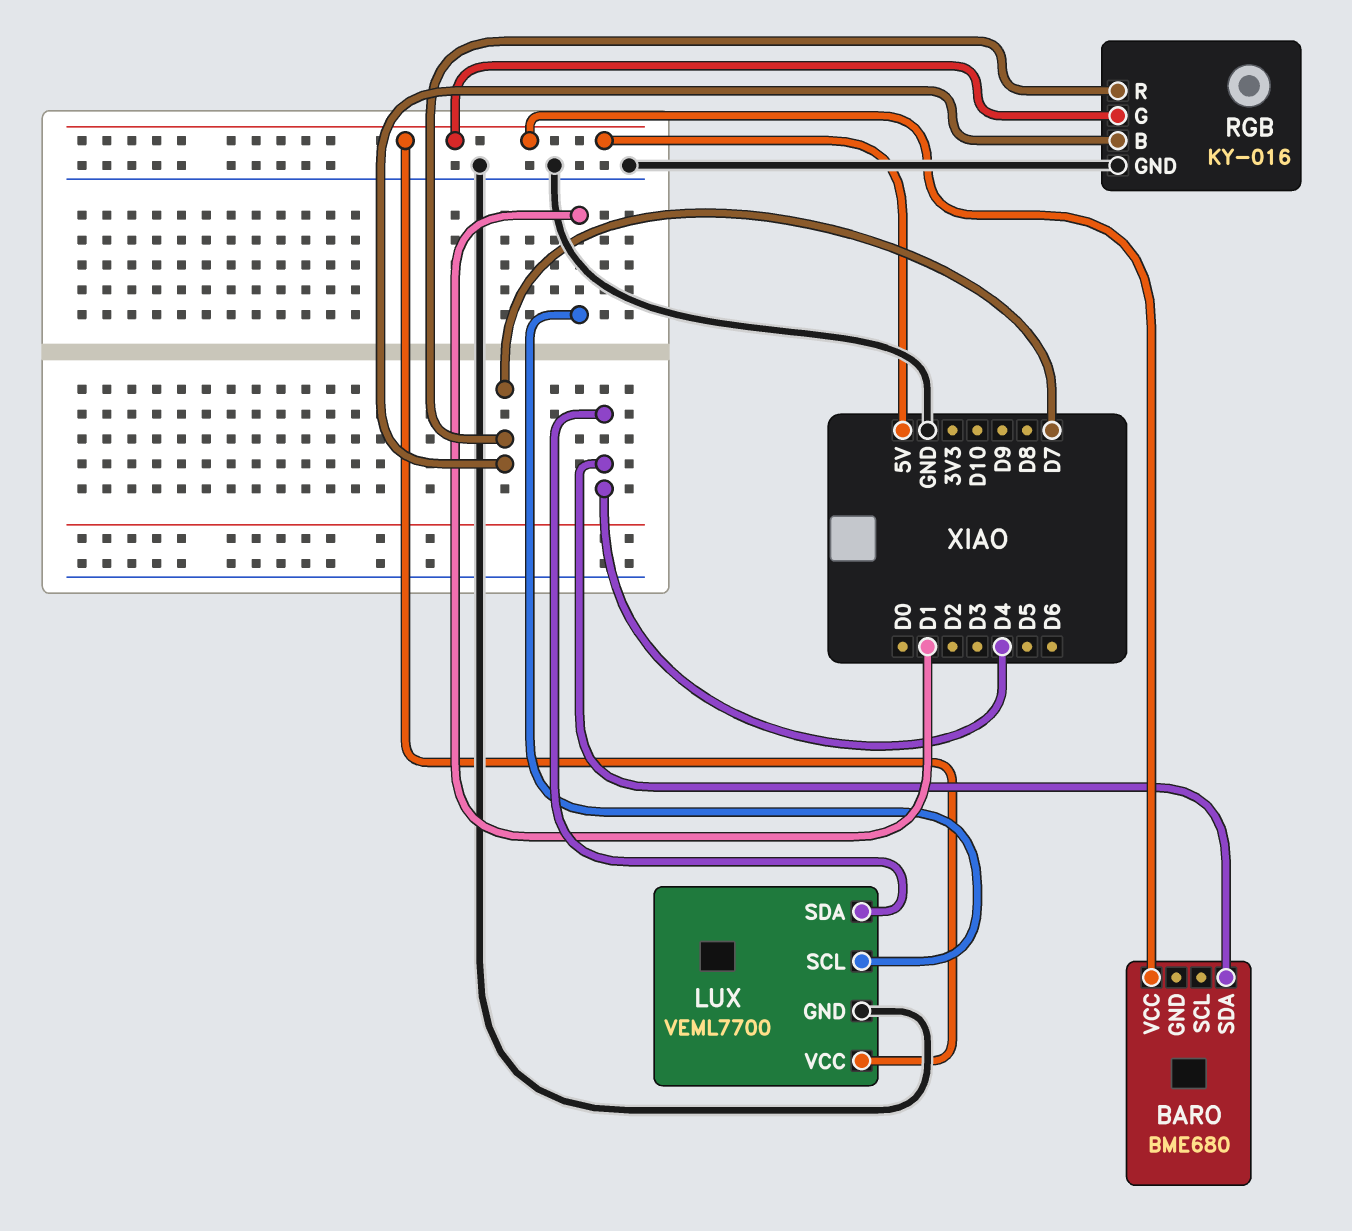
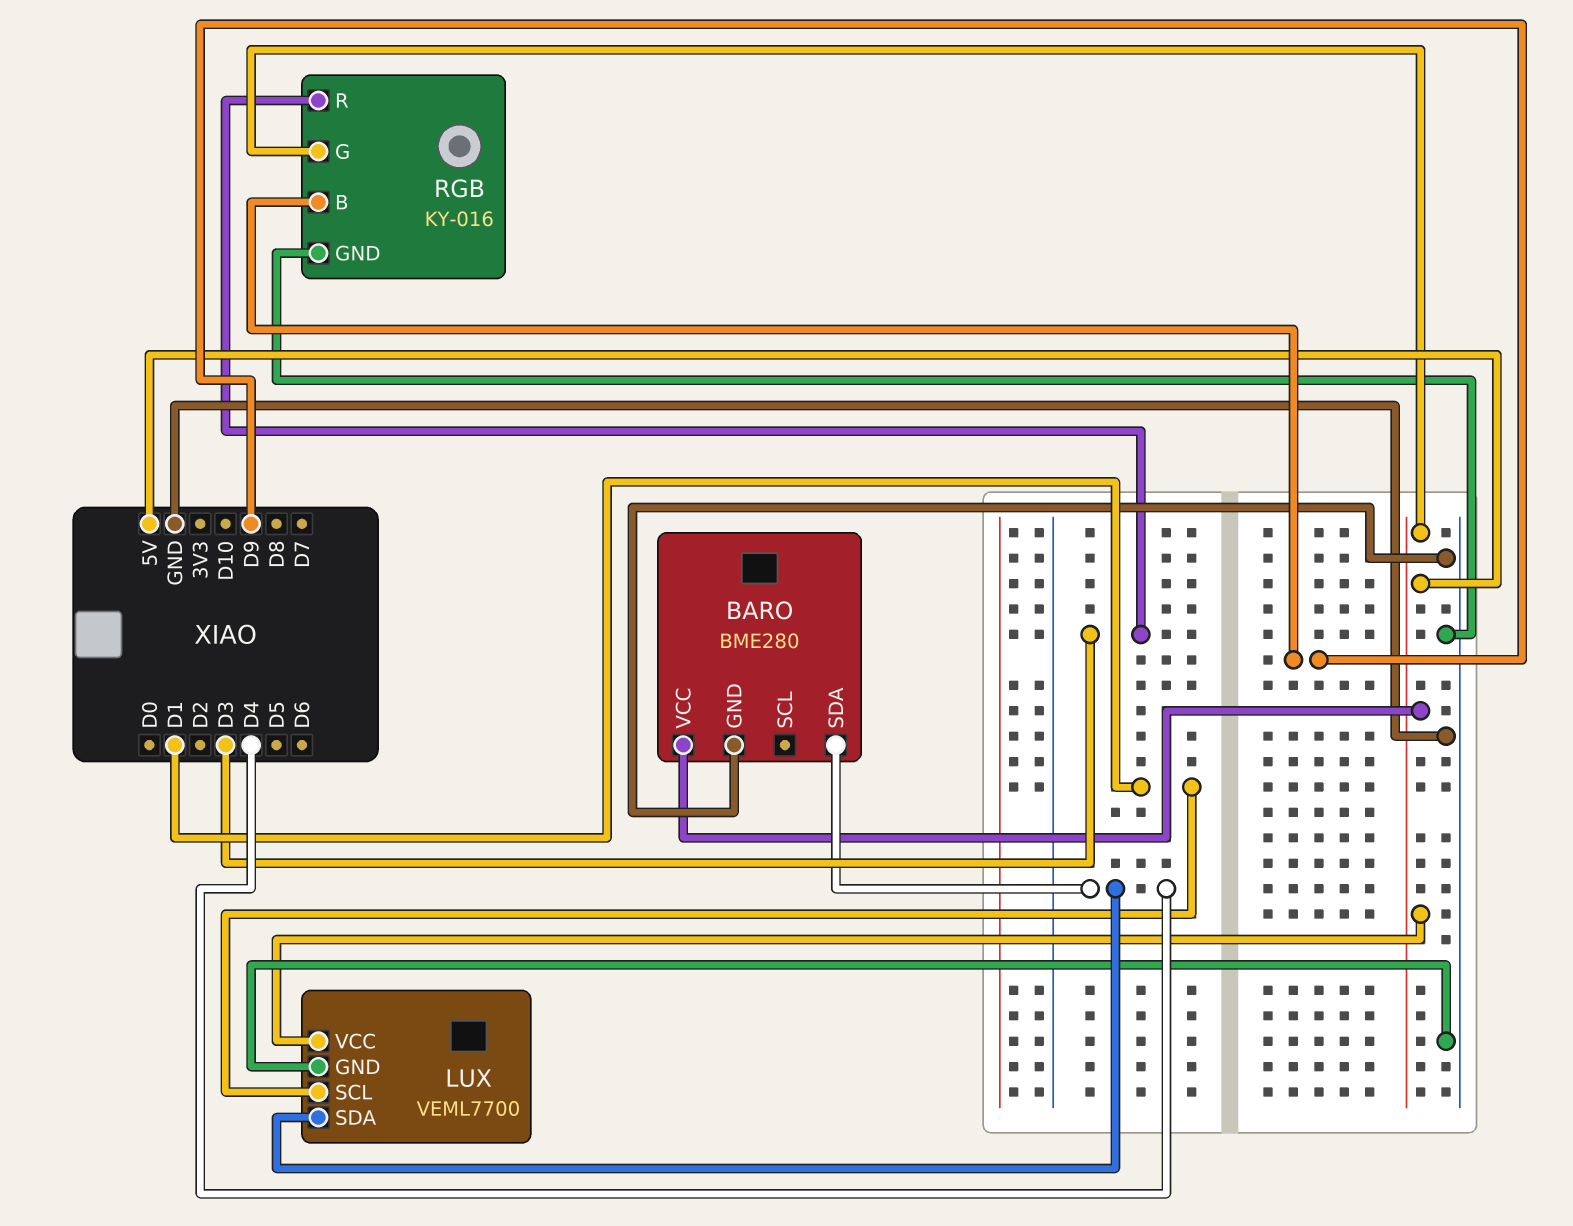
BARO: BME680 -> BME280
BARO pin GND: none -> GND
RGB pin B: D7 -> D9
RGB pin R: D7 -> D3

